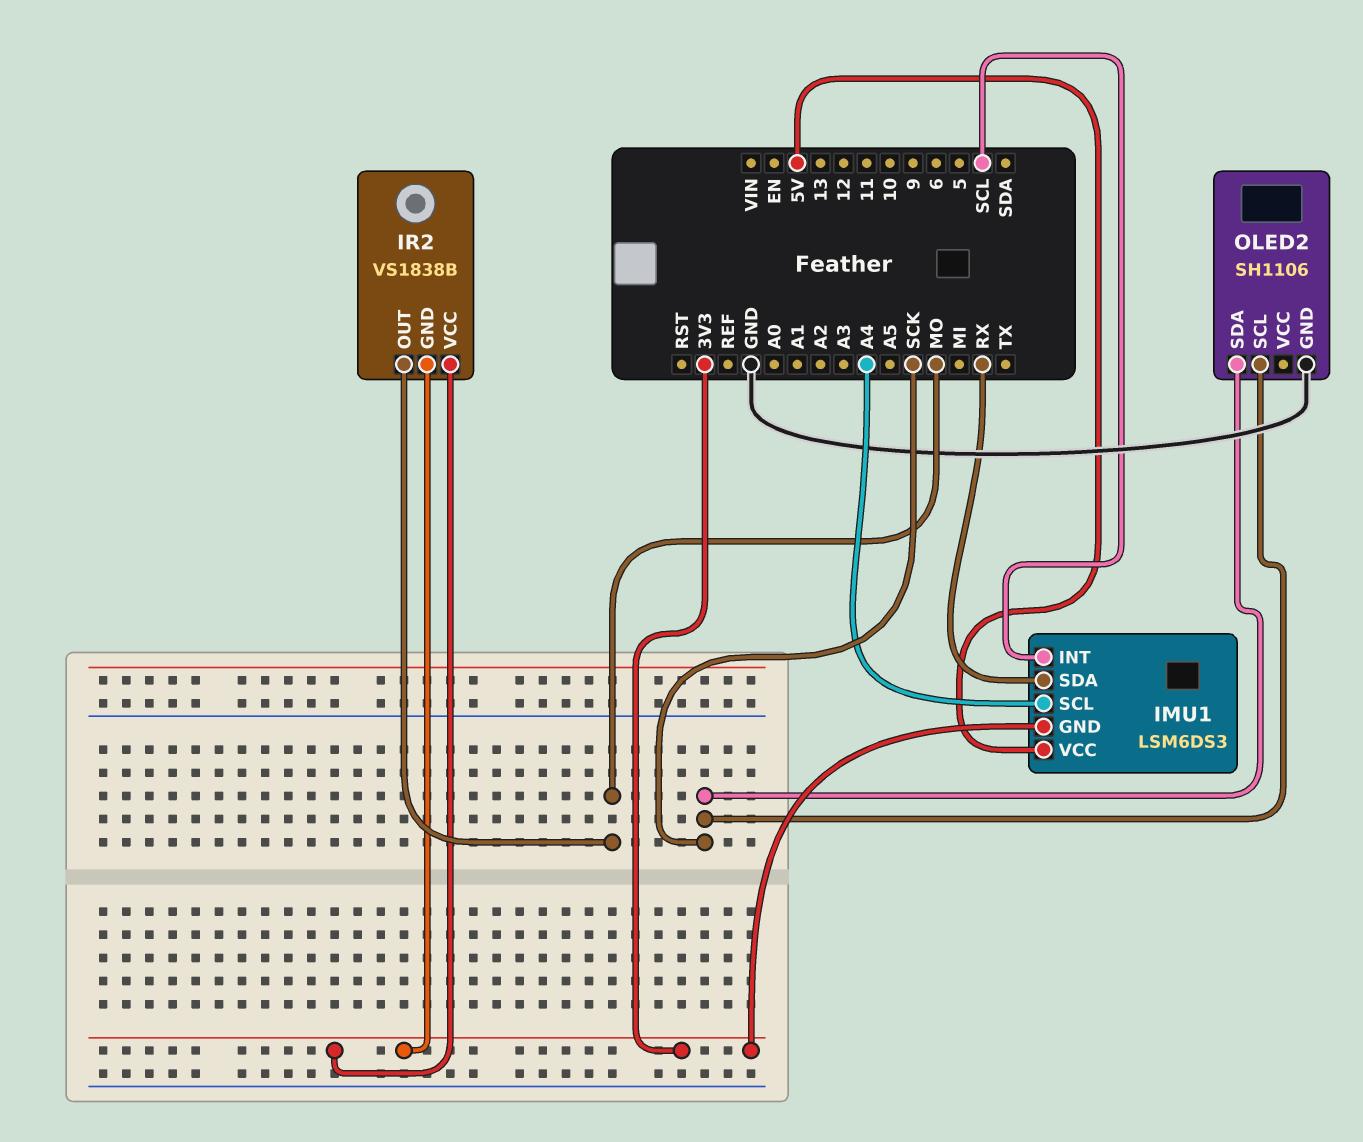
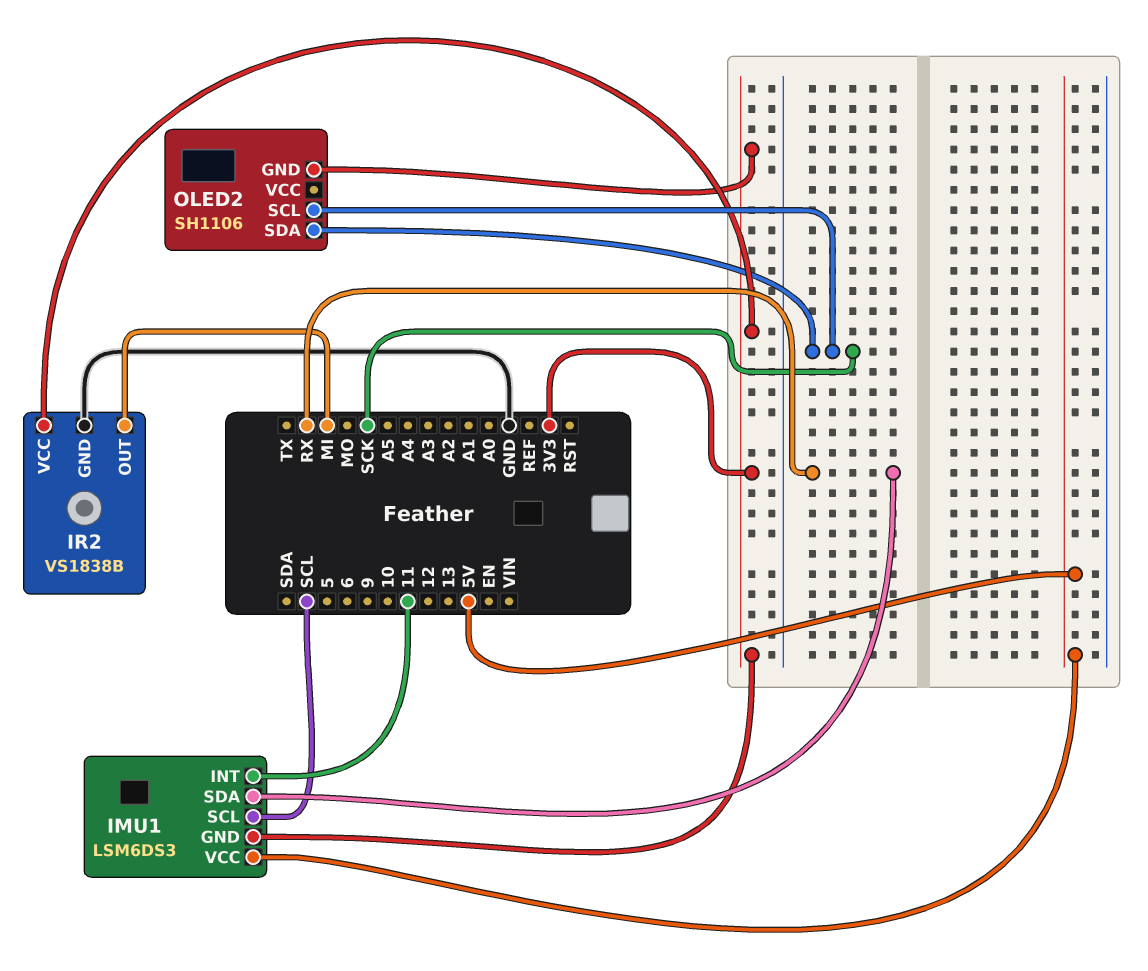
IMU1 pin INT: SCL -> 11
IMU1 pin SCL: A4 -> SCL
IR2 pin GND: 3V3 -> GND
IR2 pin OUT: MO -> MI
OLED2 pin GND: GND -> 3V3

